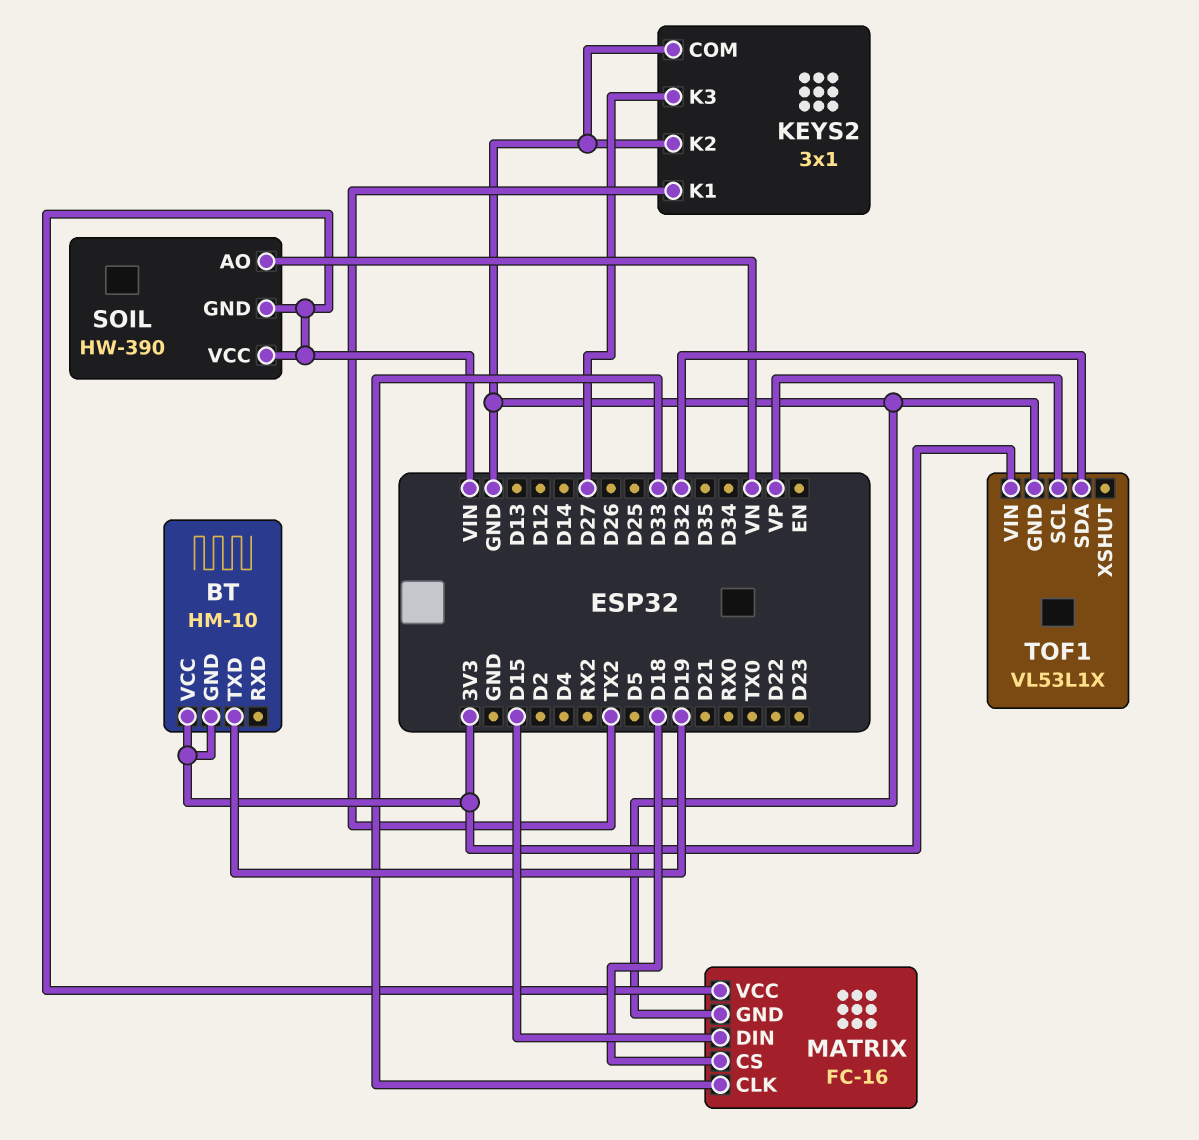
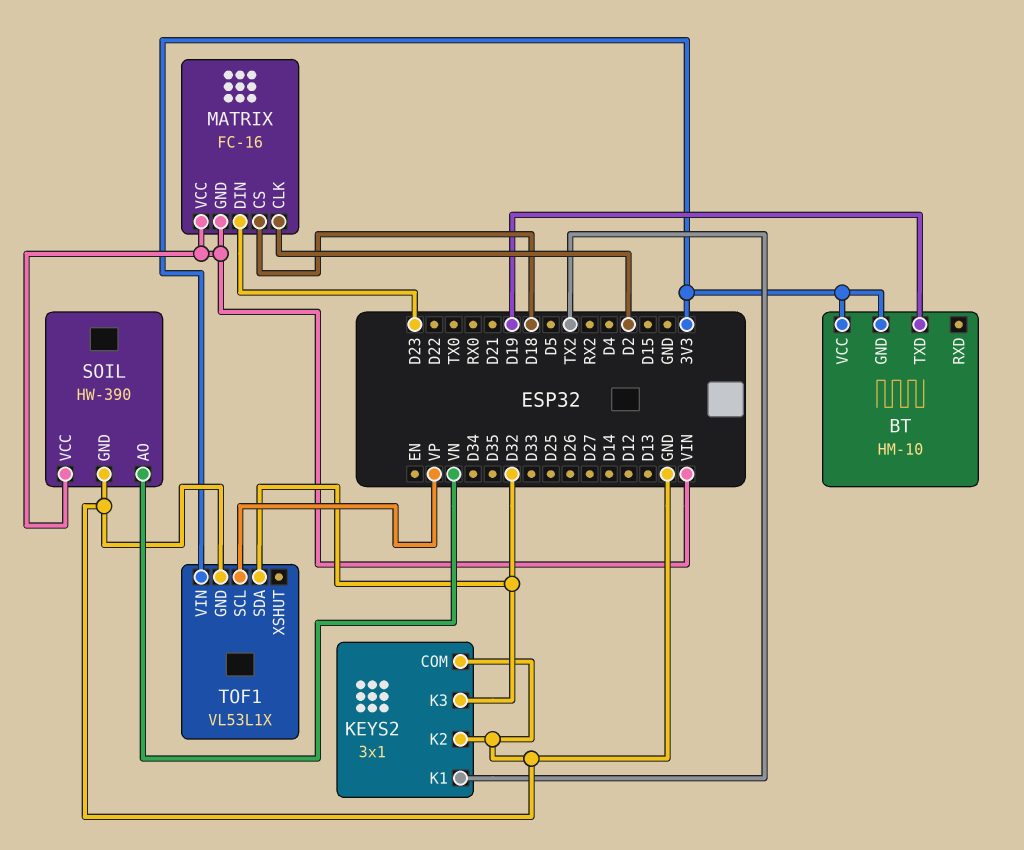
KEYS2 pin K3: D27 -> D32
MATRIX pin CLK: D33 -> D2
MATRIX pin DIN: D15 -> D23
MATRIX pin GND: GND -> VIN
SOIL pin GND: VIN -> GND

